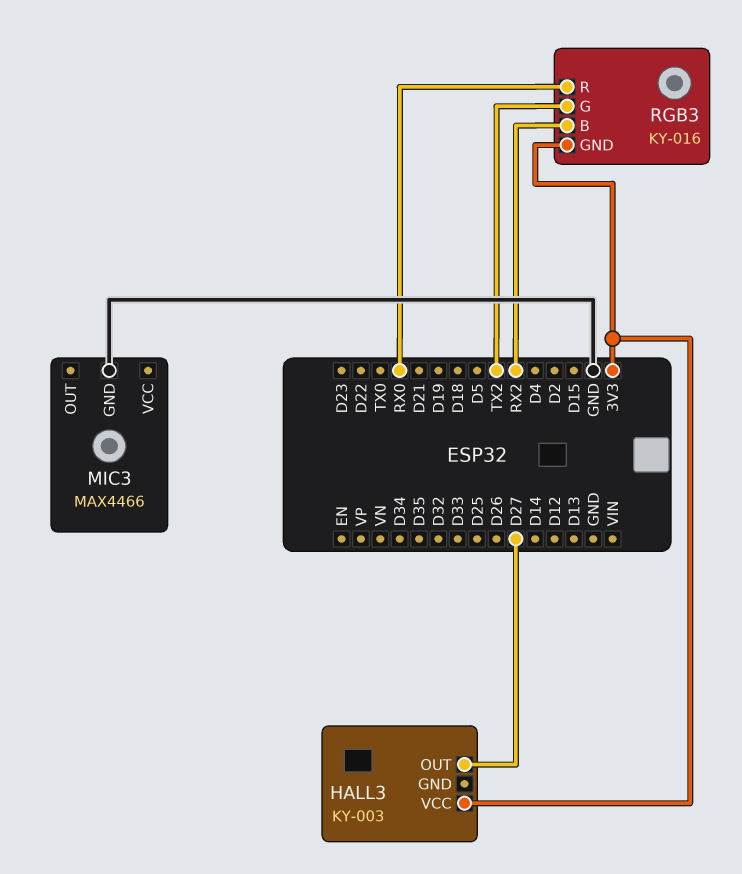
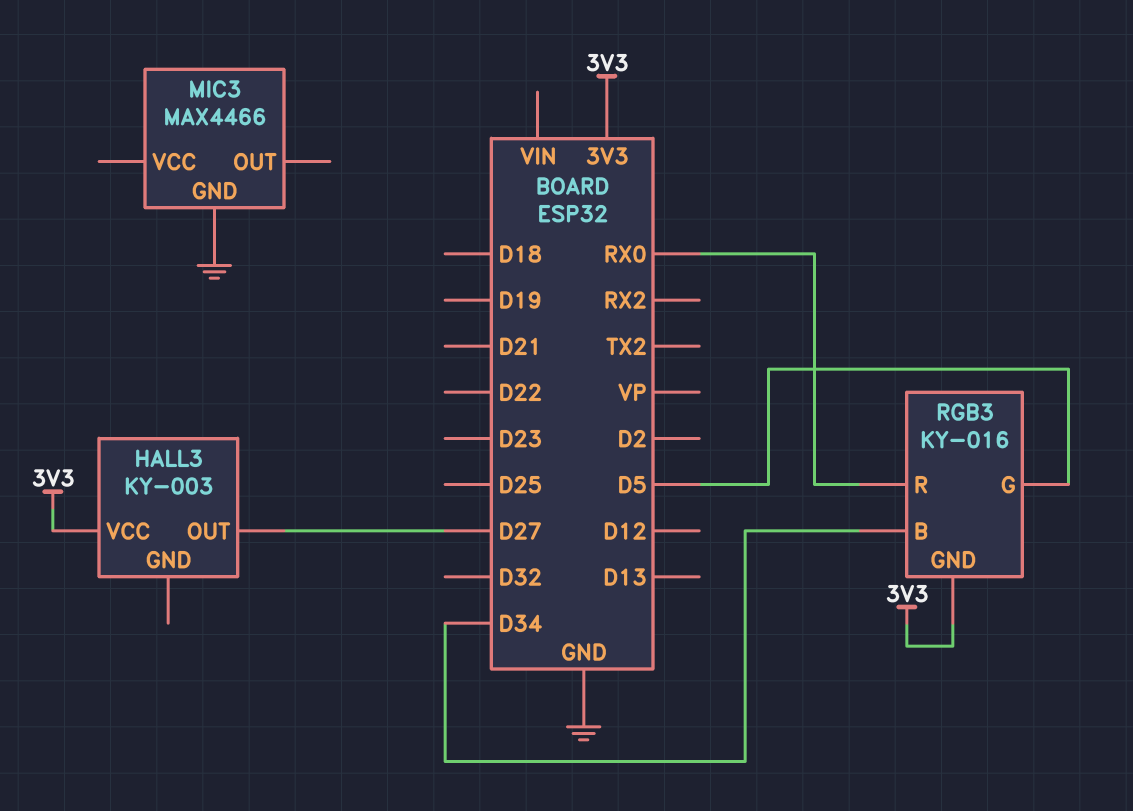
RGB3 pin B: RX2 -> D34
RGB3 pin G: TX2 -> D5

